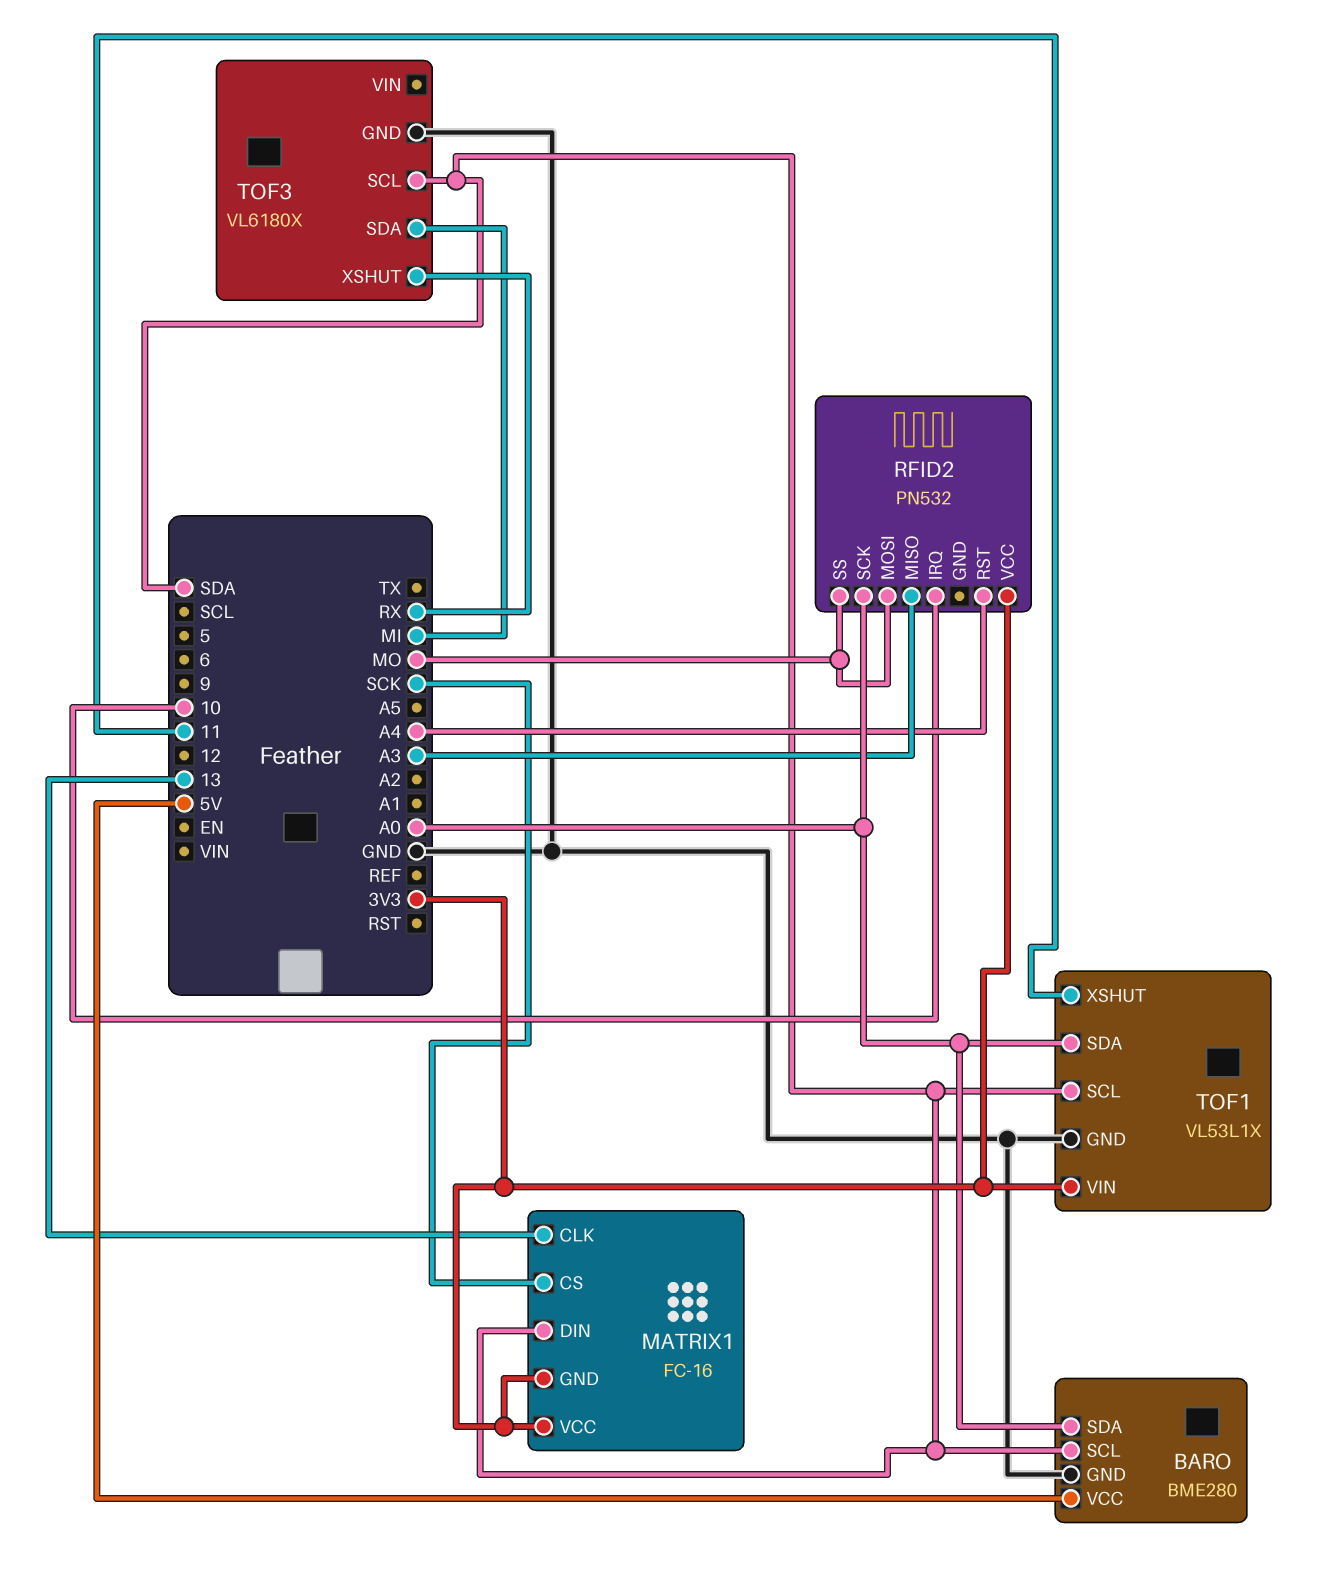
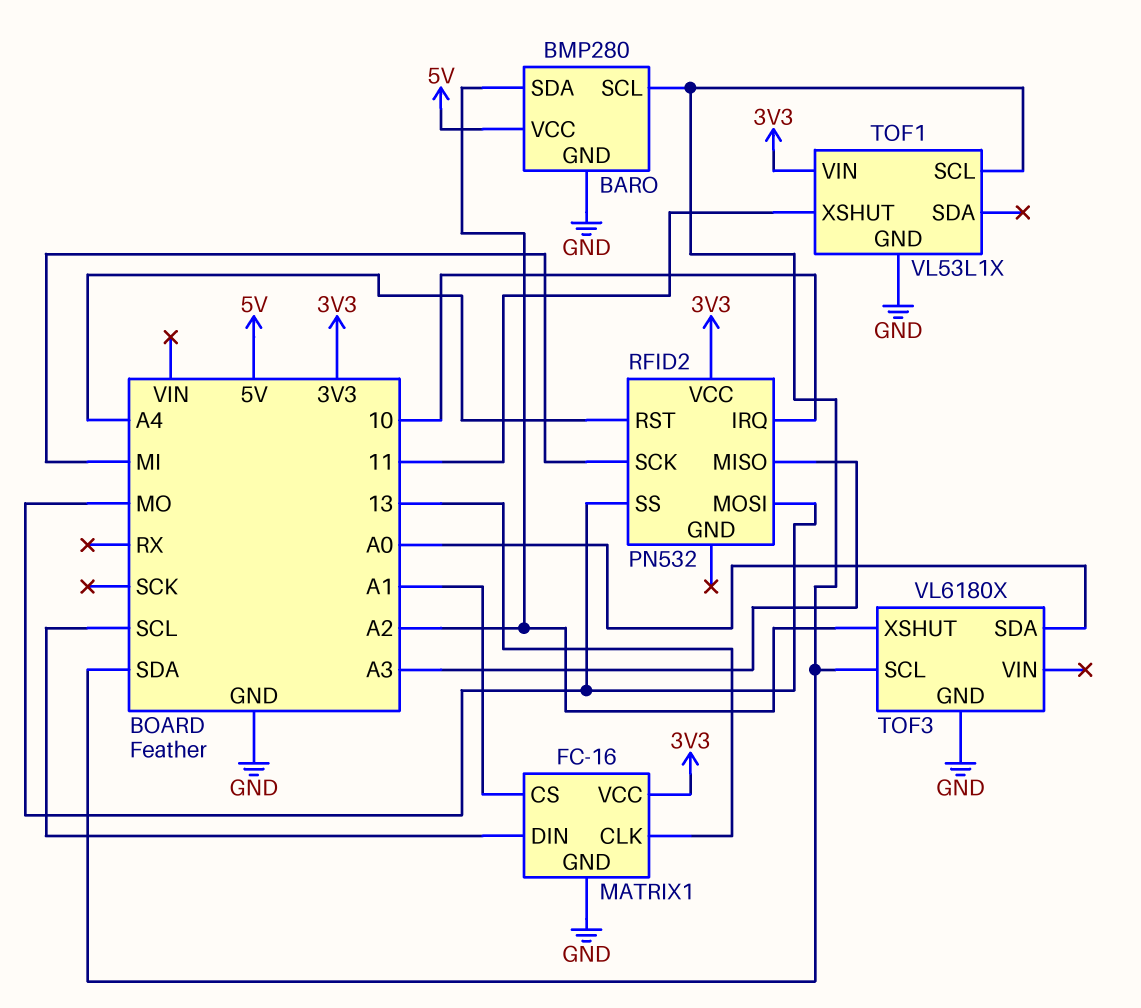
BARO: BME280 -> BMP280
BARO pin SDA: A0 -> A2
MATRIX1 pin CS: SCK -> A1
MATRIX1 pin DIN: SDA -> SCL
MATRIX1 pin GND: 3V3 -> GND
RFID2 pin SCK: A0 -> MI
TOF1 pin SDA: A0 -> none
TOF3 pin SDA: MI -> A0
TOF3 pin XSHUT: RX -> A2

